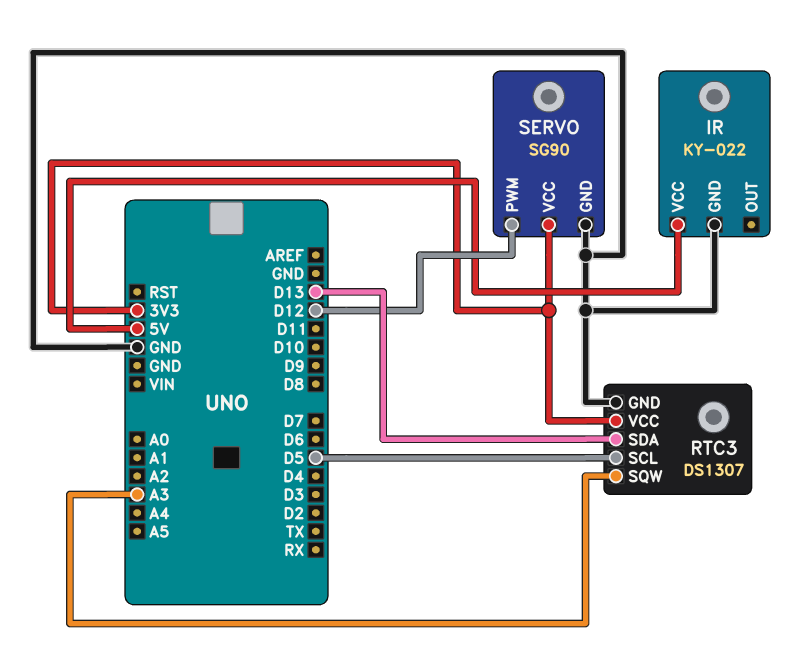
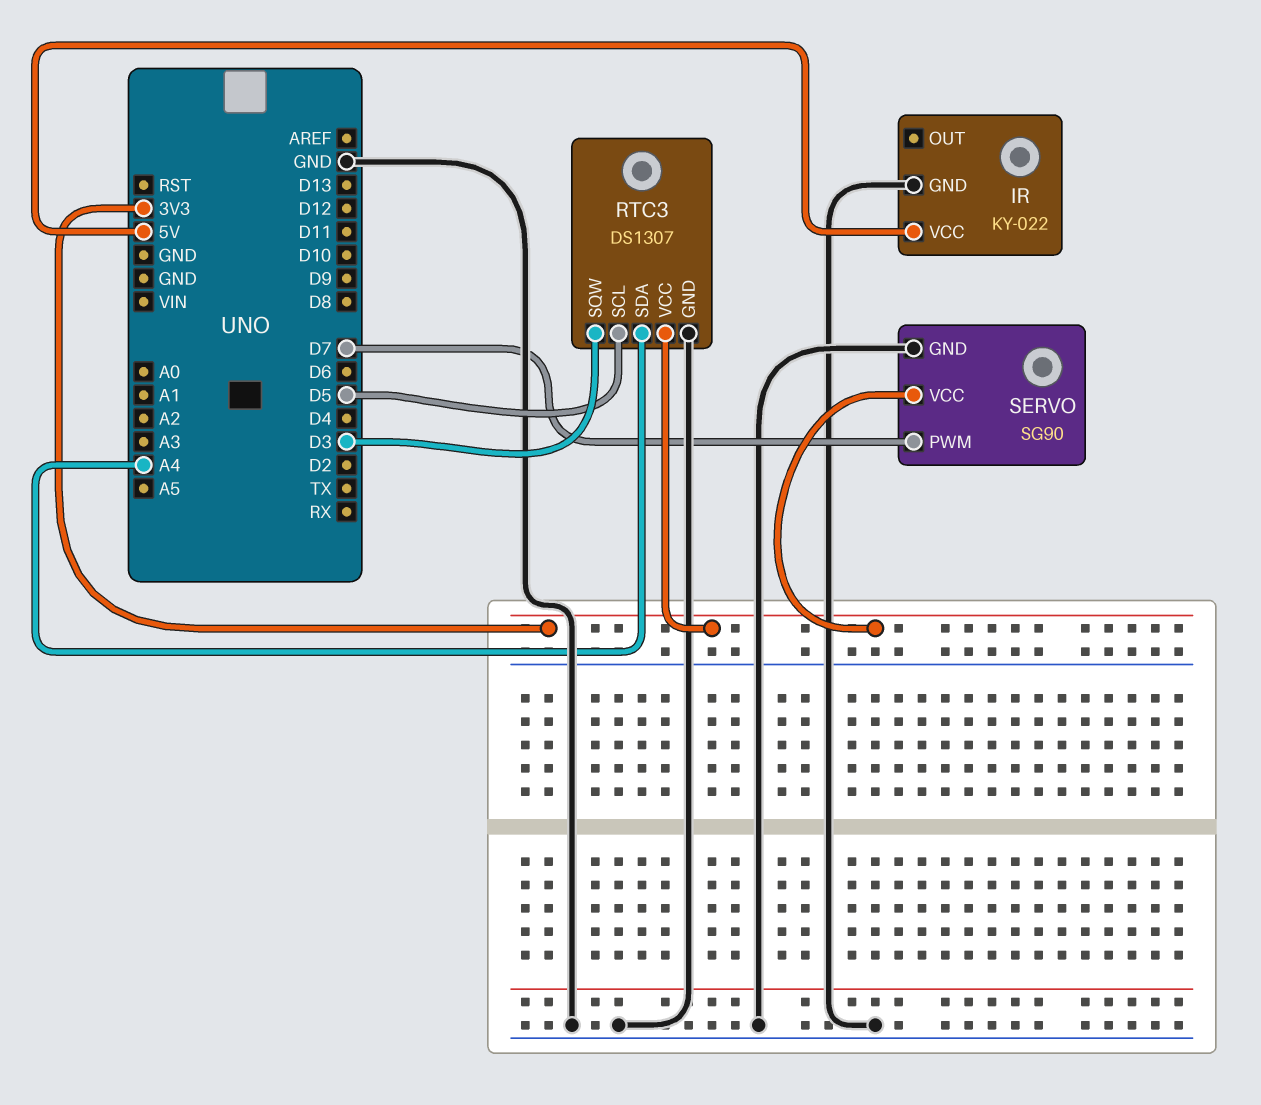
RTC3 pin SDA: D13 -> A4
RTC3 pin SQW: A3 -> D3
SERVO pin PWM: D12 -> D7

